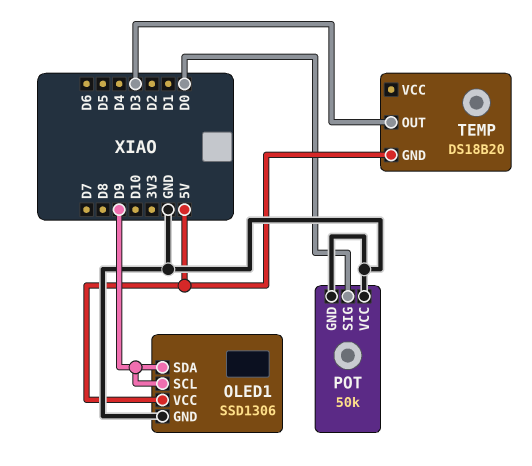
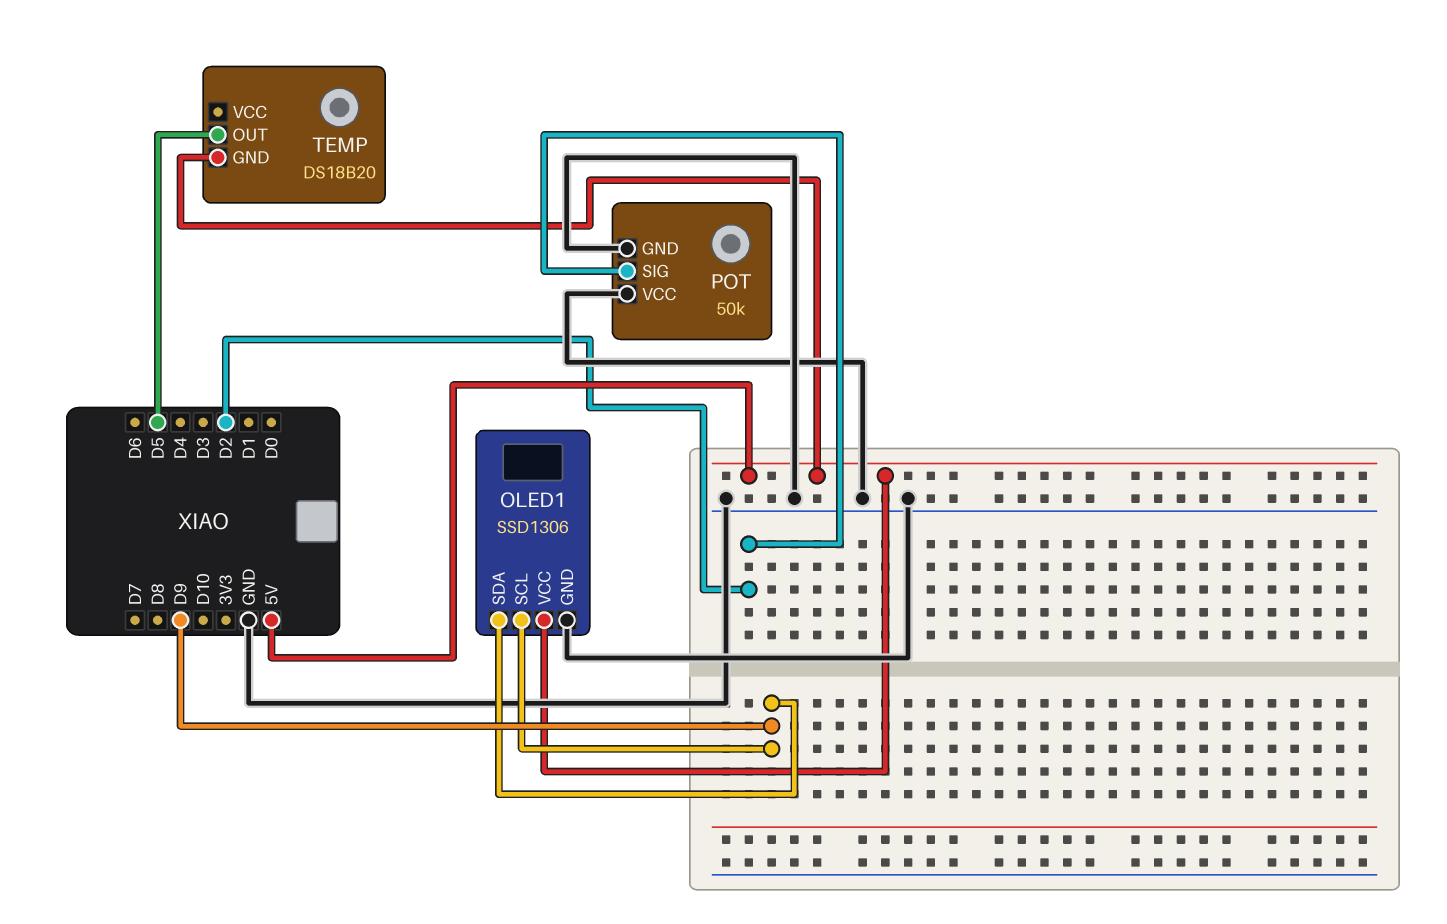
POT pin SIG: D0 -> D2
TEMP pin OUT: D3 -> D5

